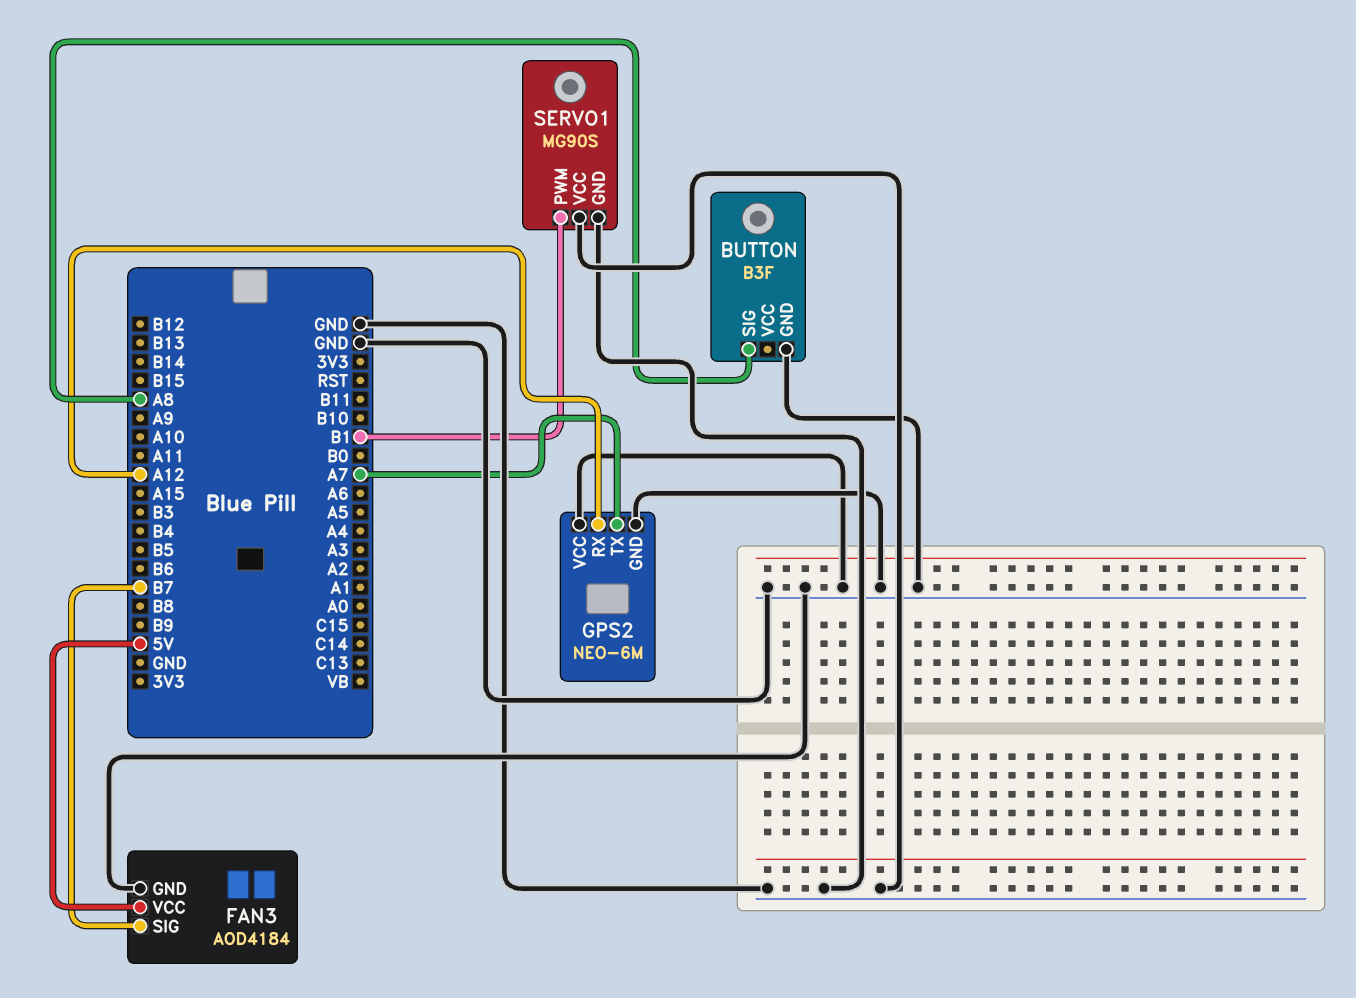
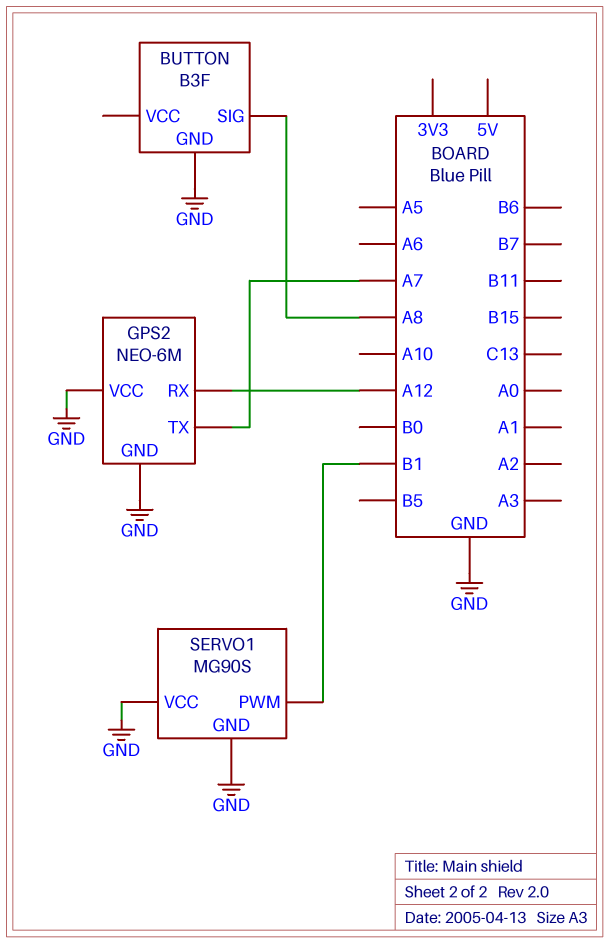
FAN3: AOD4184 -> none
FAN3 pin GND: GND -> none
FAN3 pin SIG: B7 -> none
FAN3 pin VCC: 5V -> none

